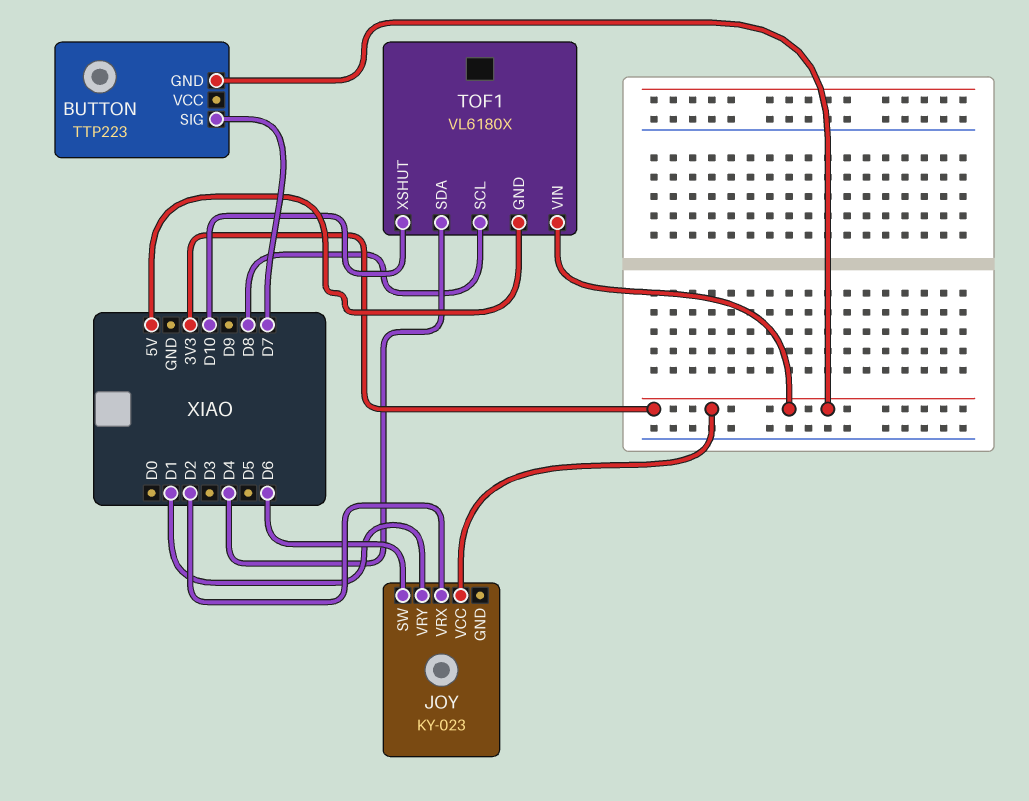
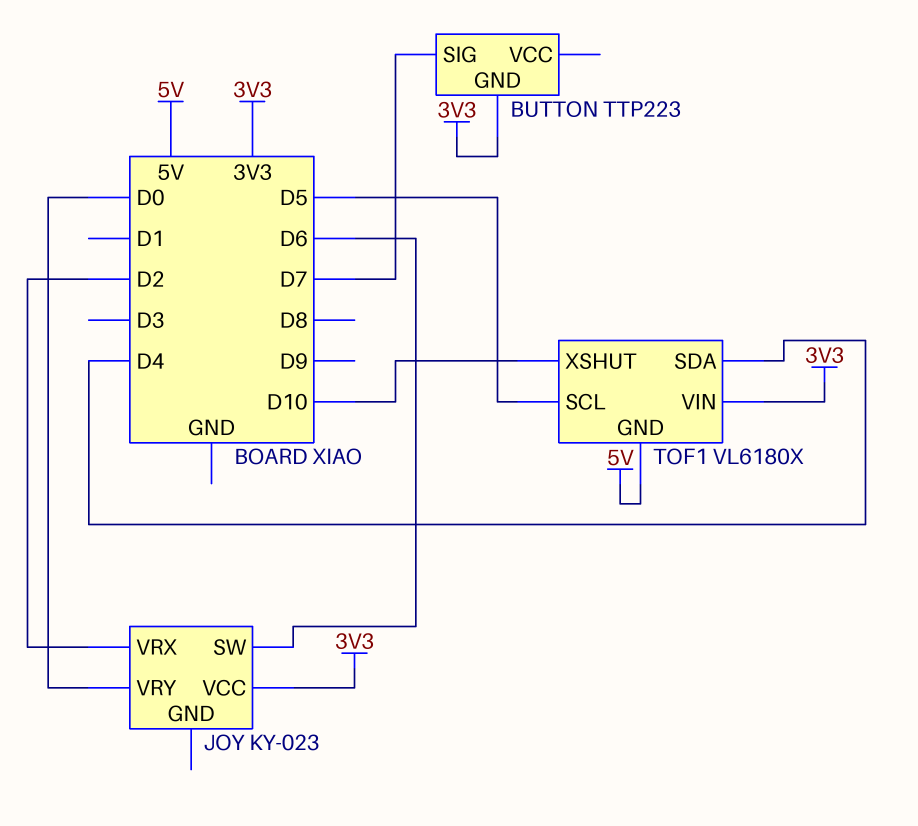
JOY pin VRY: D1 -> D0
TOF1 pin SCL: D8 -> D5

